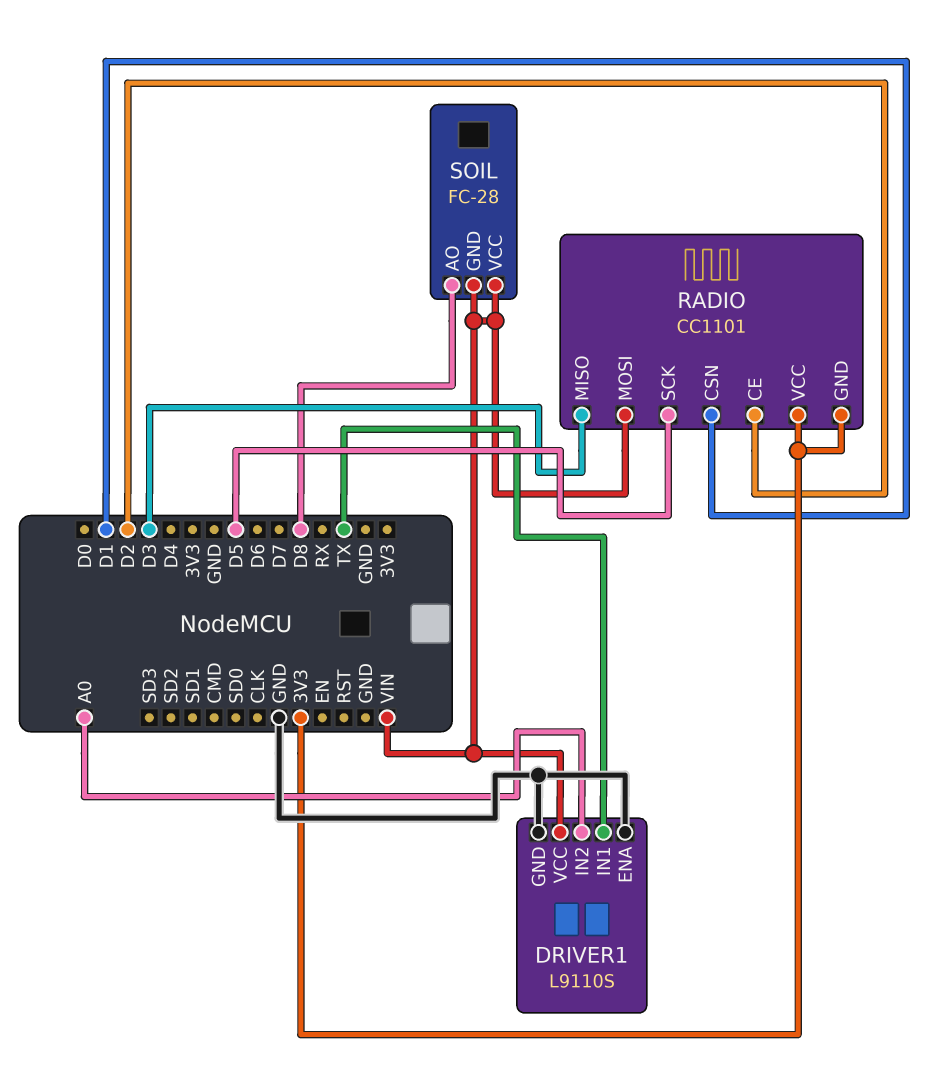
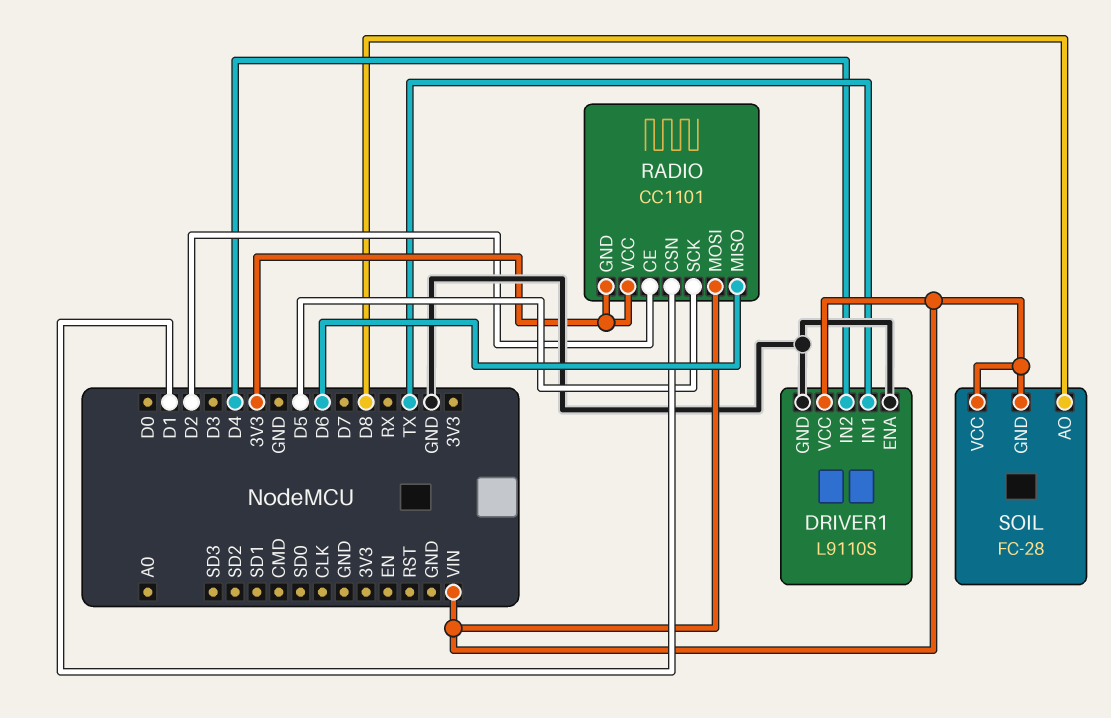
DRIVER1 pin IN2: A0 -> D4
RADIO pin MISO: D3 -> D6

